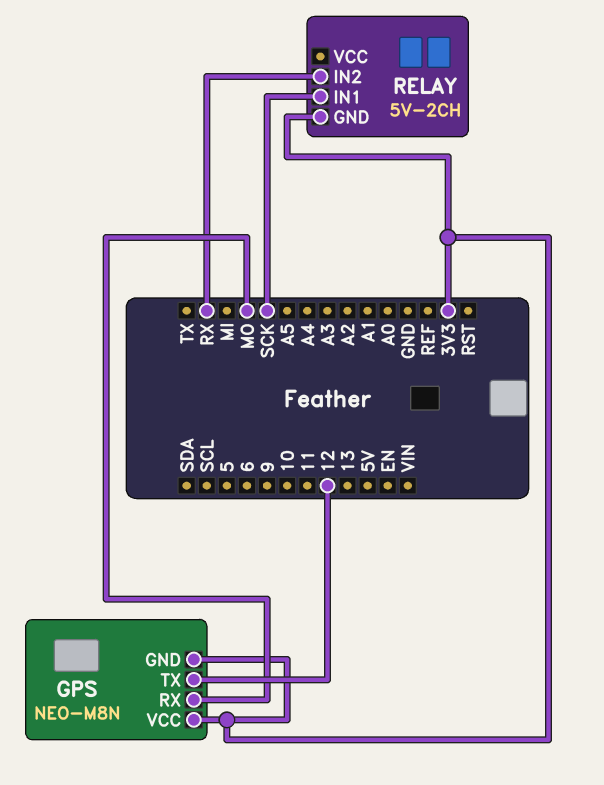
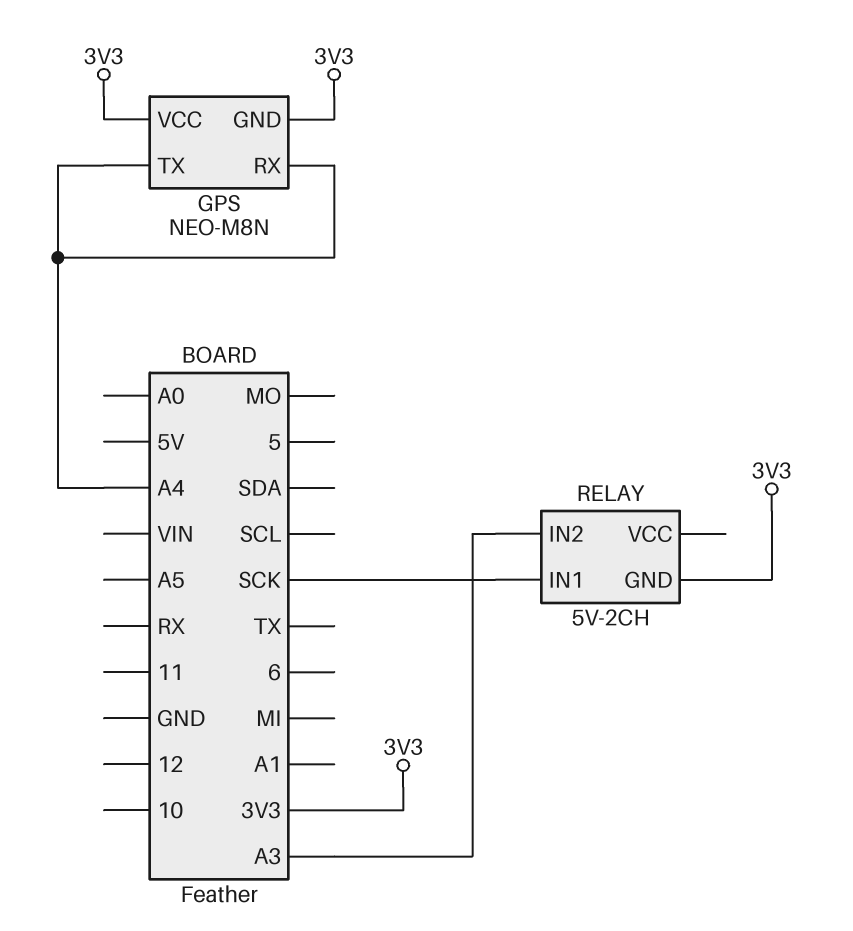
GPS pin RX: MO -> A4
GPS pin TX: 12 -> A4
RELAY pin IN2: RX -> A3

